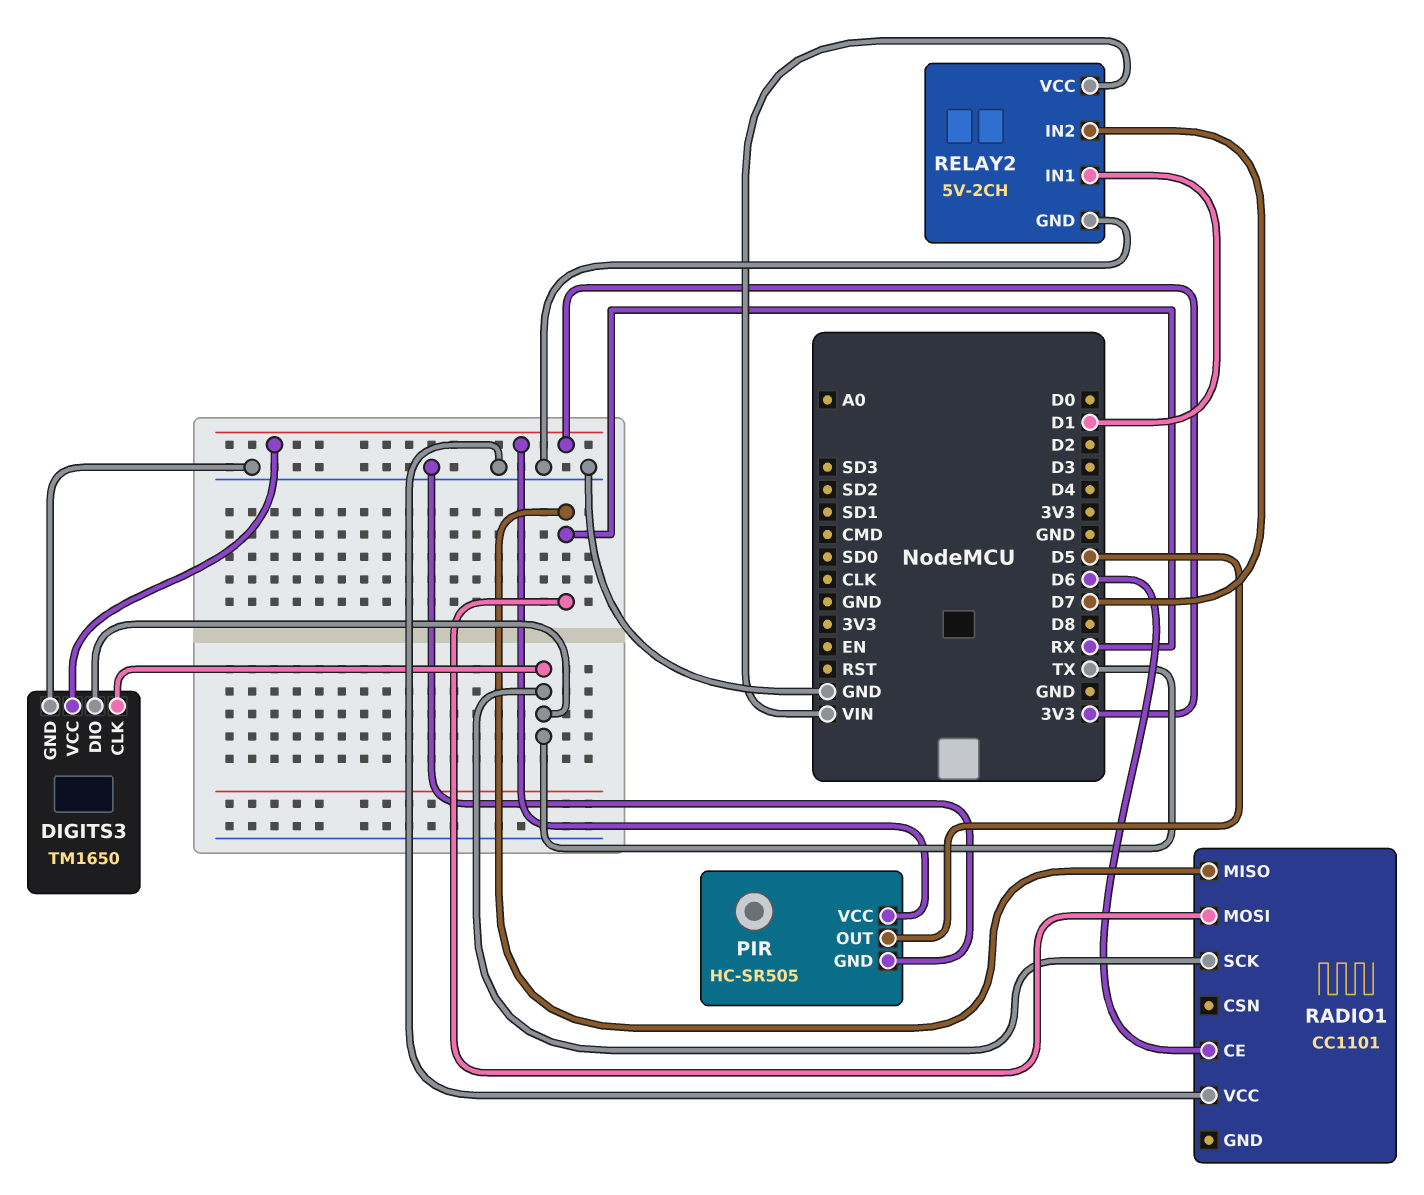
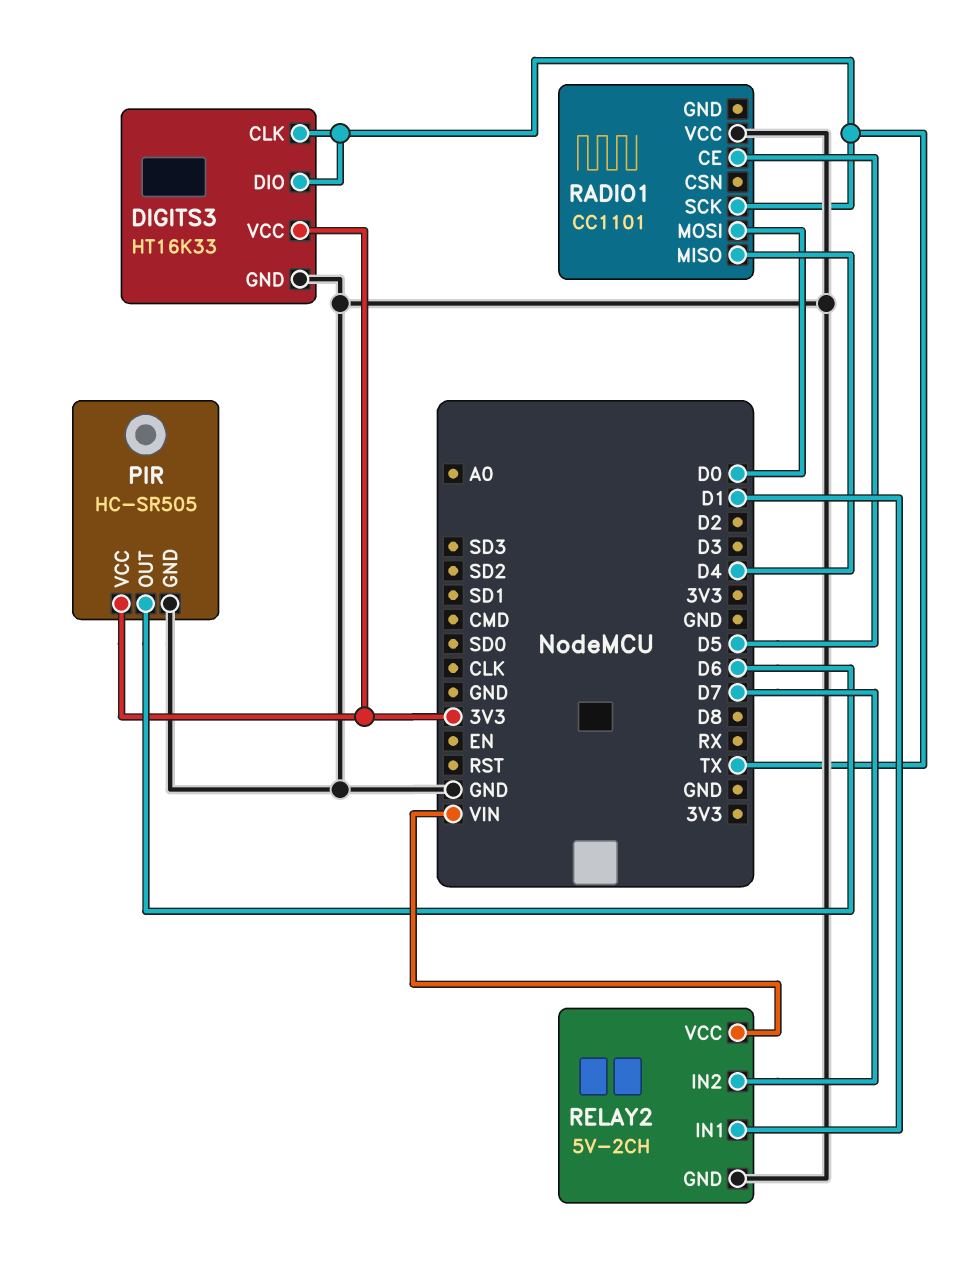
DIGITS3: TM1650 -> HT16K33
PIR pin OUT: D5 -> D6
RADIO1 pin CE: D6 -> D5
RADIO1 pin MISO: RX -> D4
RADIO1 pin MOSI: RX -> D0

